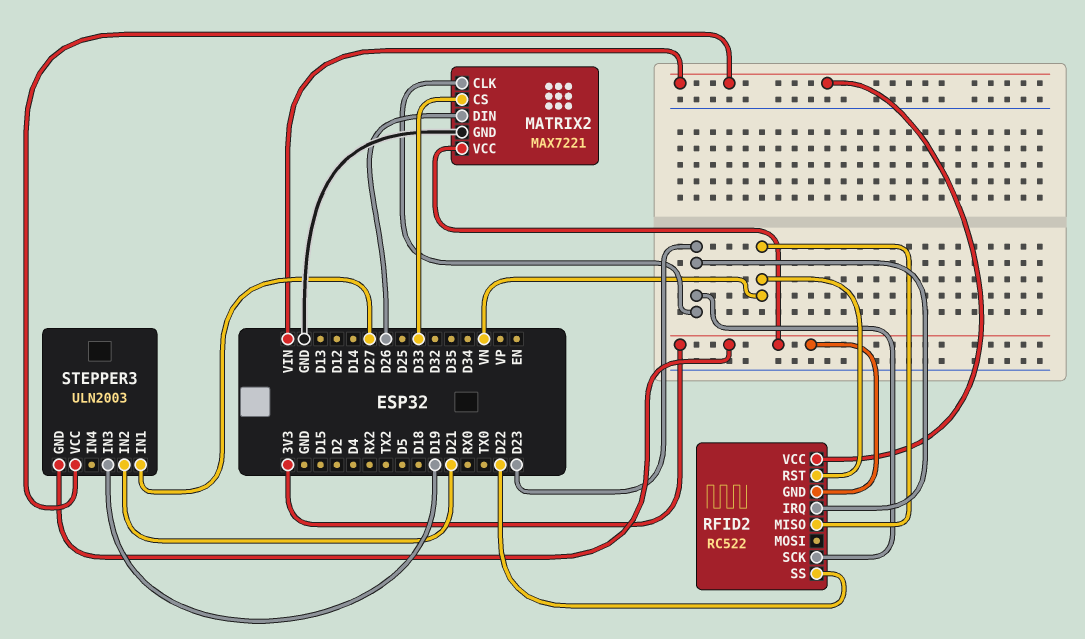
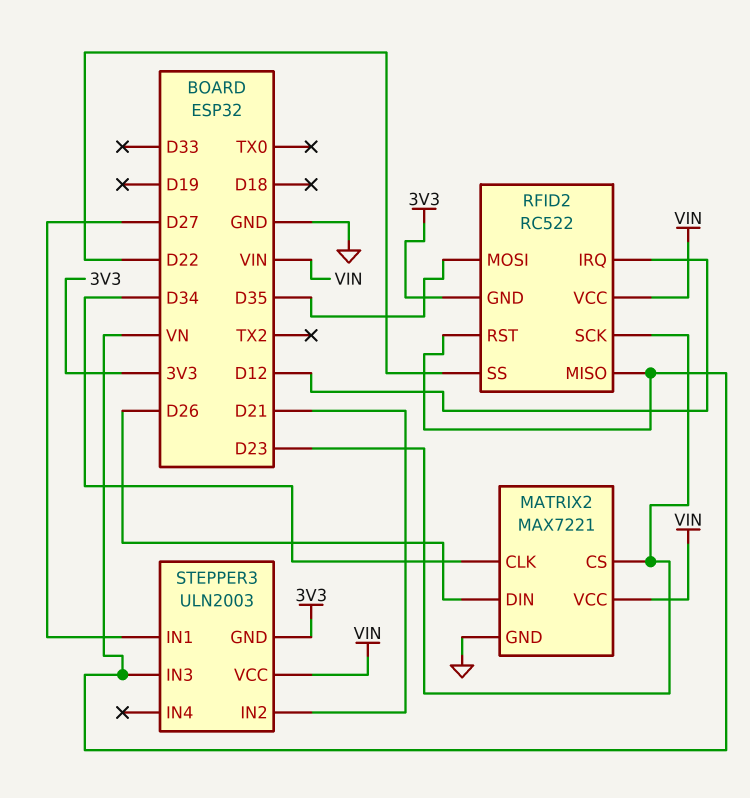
MATRIX2 pin CLK: D23 -> D34
MATRIX2 pin CS: D33 -> D23
MATRIX2 pin VCC: 3V3 -> VIN
RFID2 pin IRQ: D23 -> D12
RFID2 pin MOSI: none -> D35
STEPPER3 pin IN3: D19 -> VN

